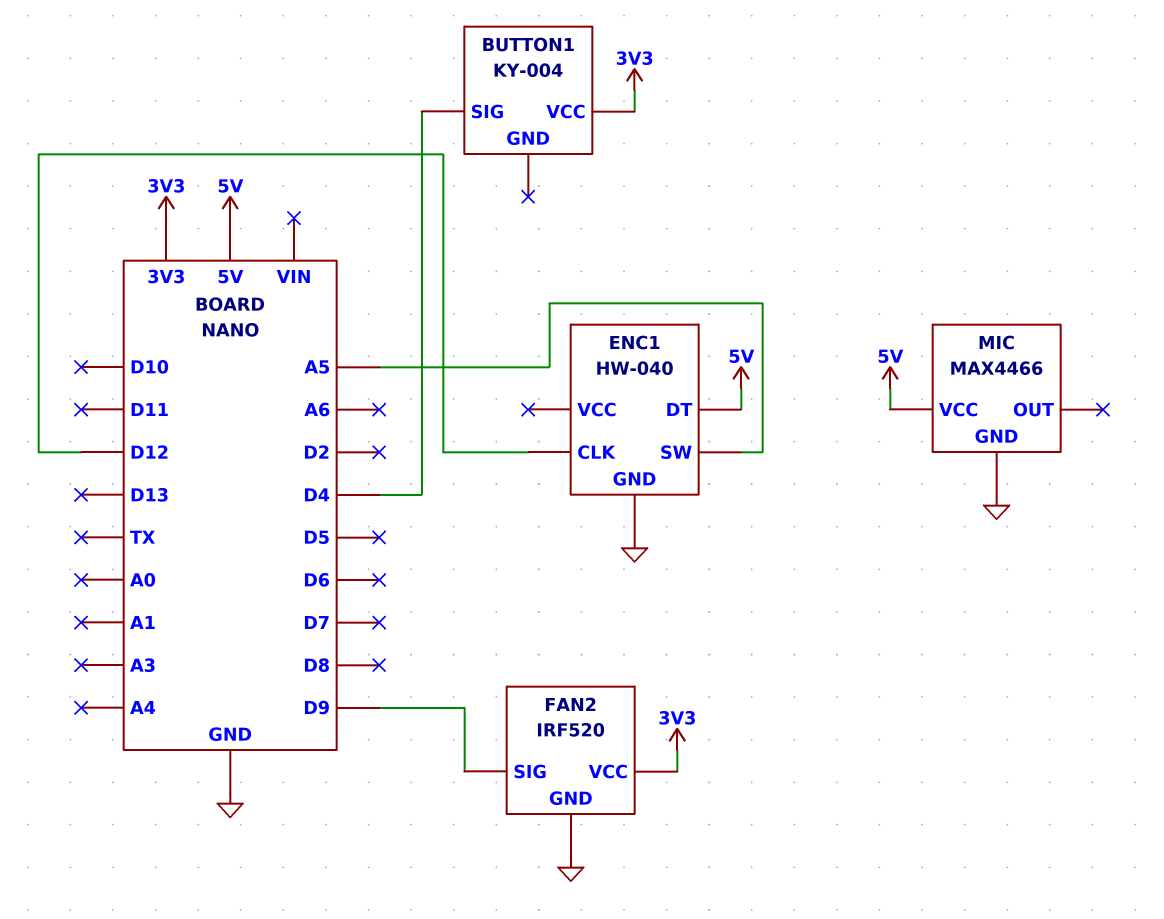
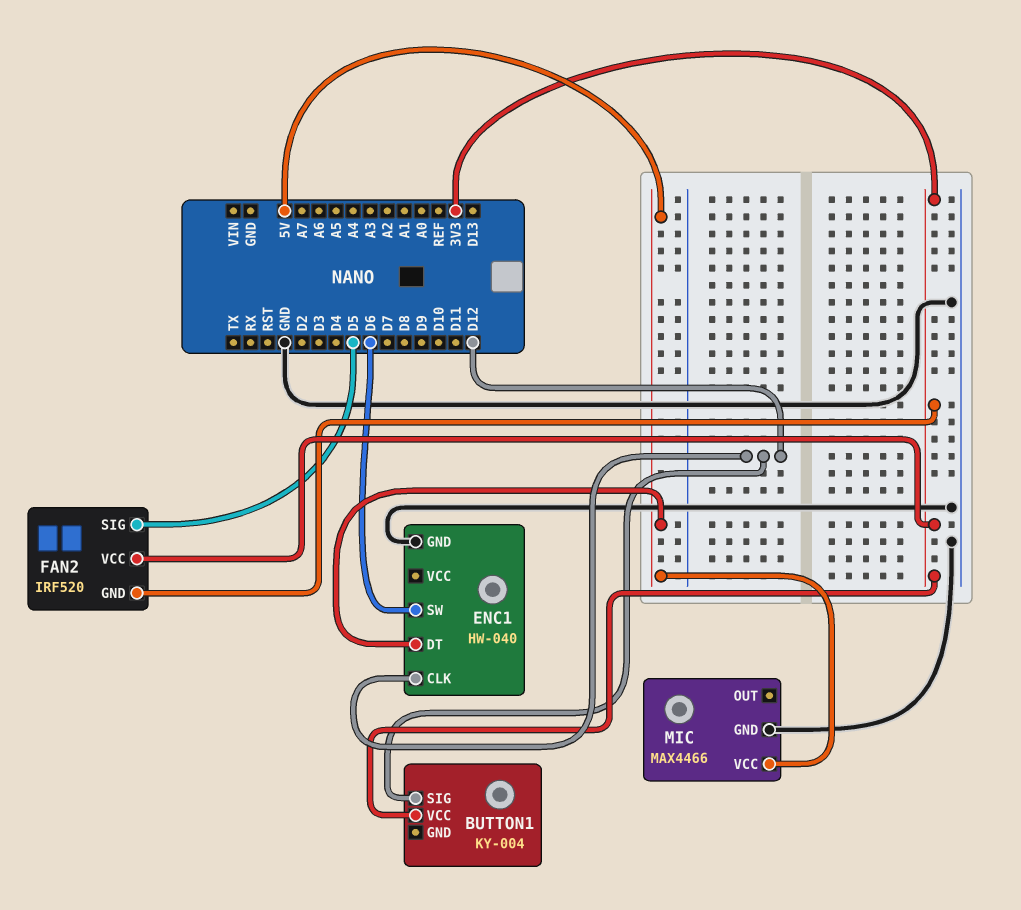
BUTTON1 pin SIG: D4 -> D12
ENC1 pin SW: A5 -> D6
FAN2 pin GND: GND -> 3V3
FAN2 pin SIG: D9 -> D5

